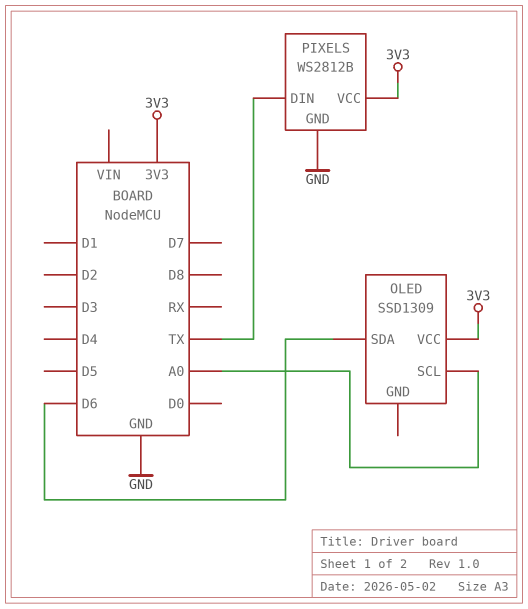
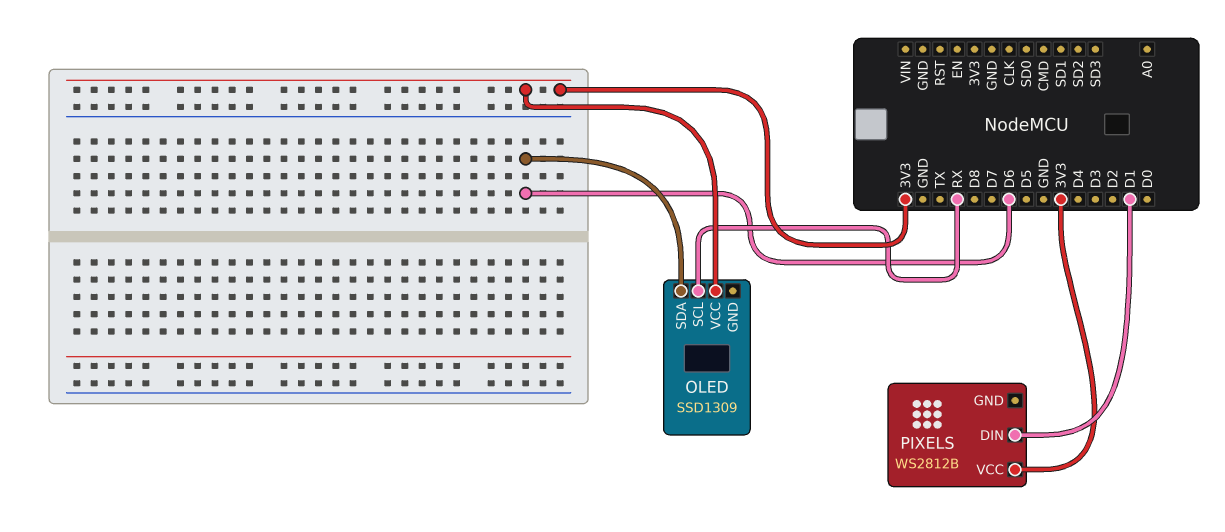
OLED pin SCL: A0 -> RX
PIXELS pin DIN: TX -> D1
PIXELS pin GND: GND -> none

